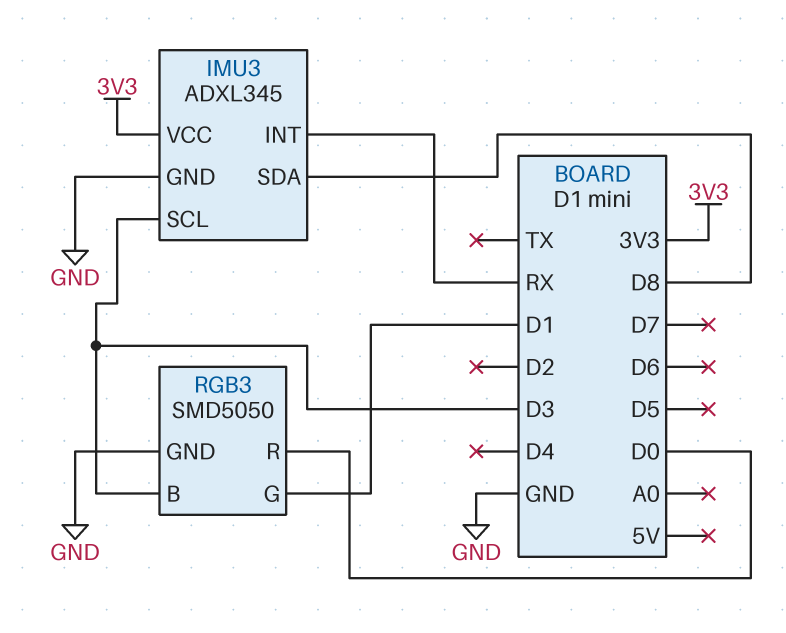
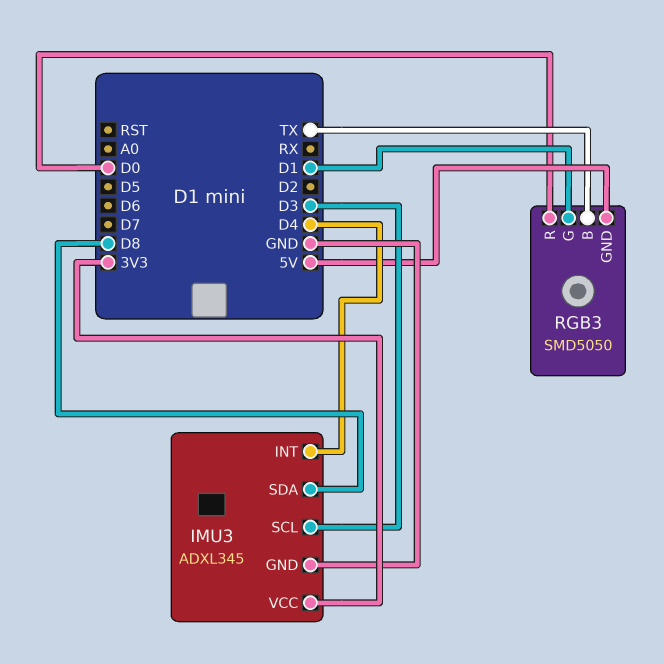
IMU3 pin INT: RX -> D4
RGB3 pin B: D3 -> TX
RGB3 pin GND: GND -> 5V

